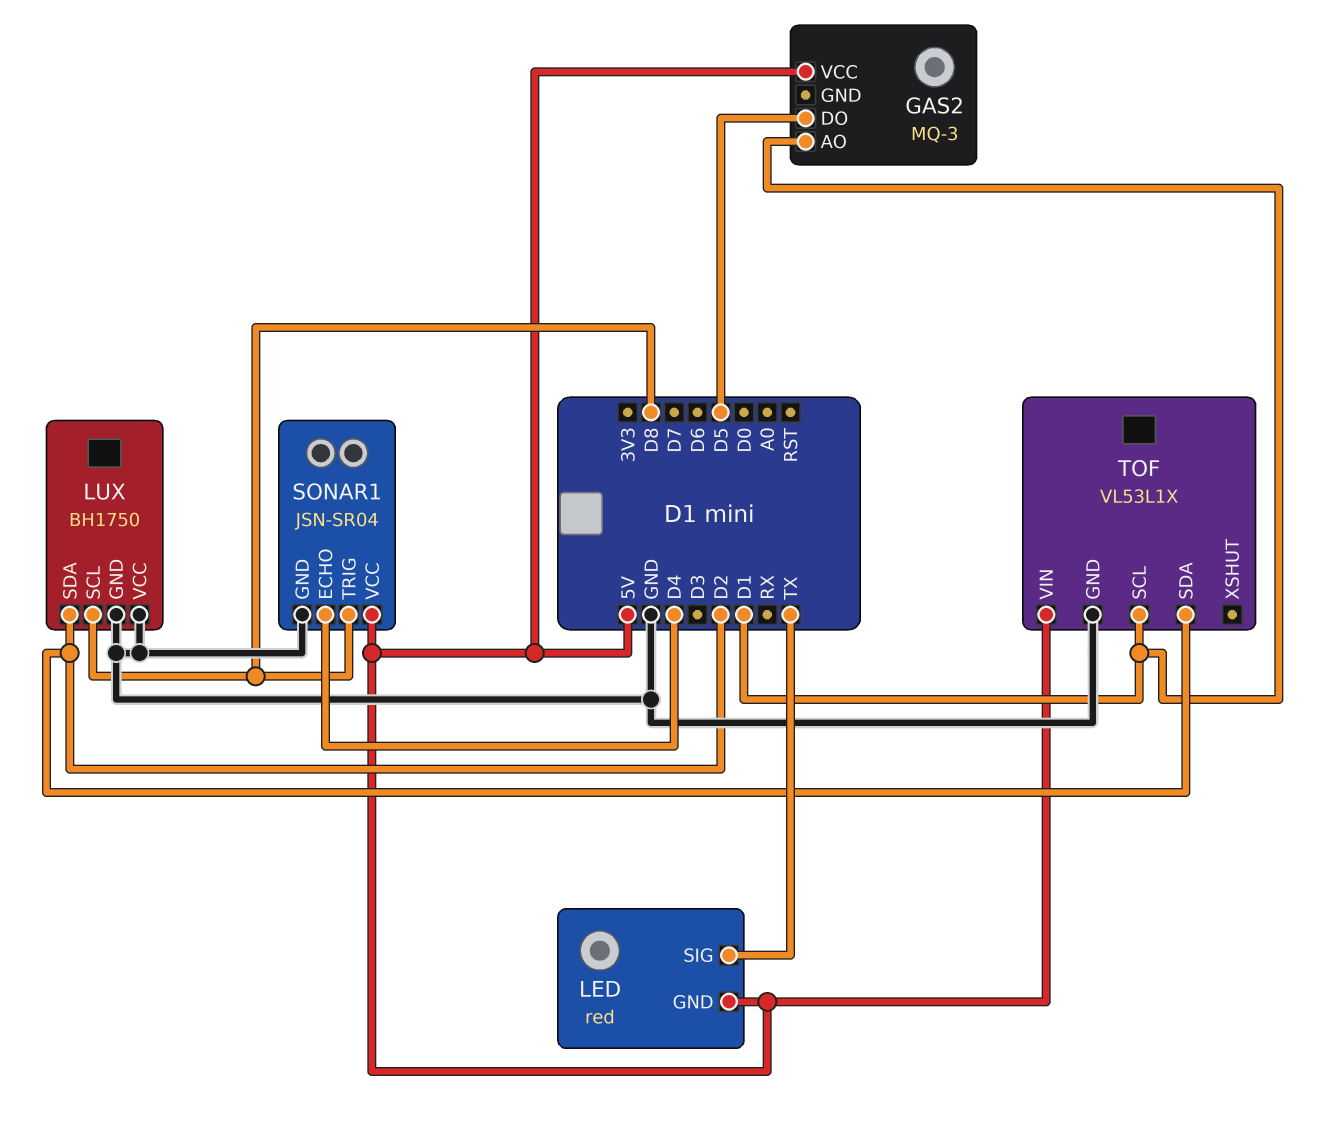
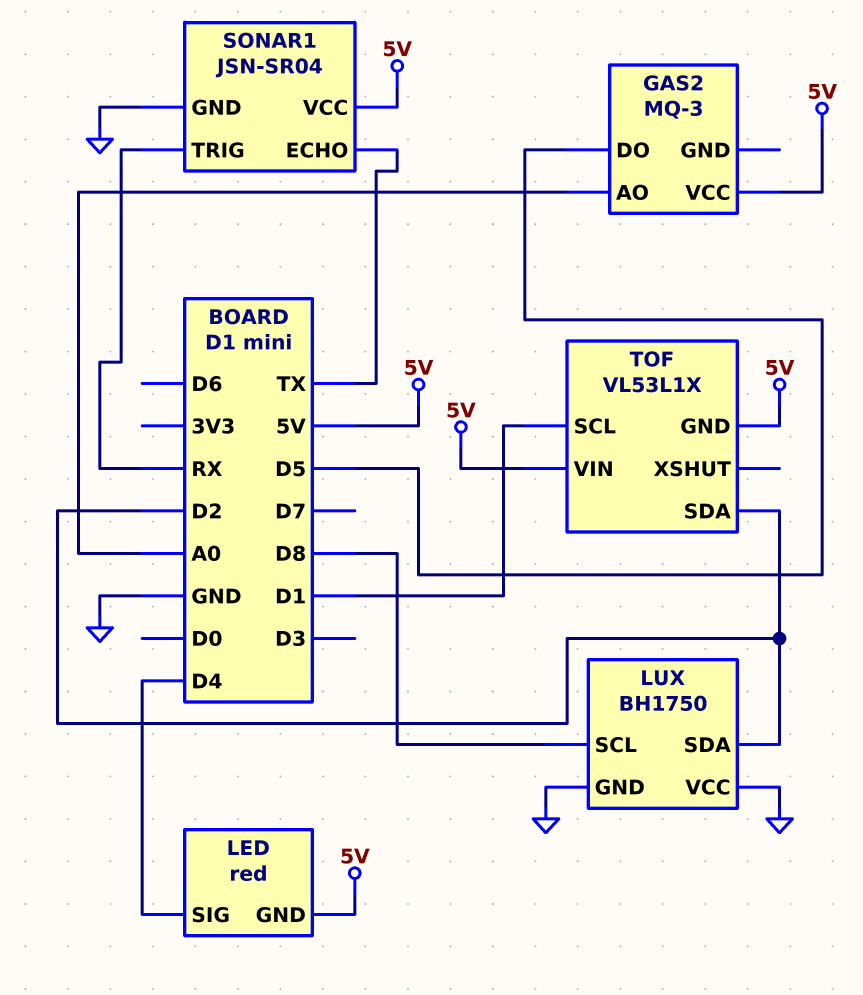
GAS2 pin AO: D1 -> A0
LED pin SIG: TX -> D4
SONAR1 pin ECHO: D4 -> TX
SONAR1 pin TRIG: D8 -> RX
TOF pin GND: GND -> 5V

